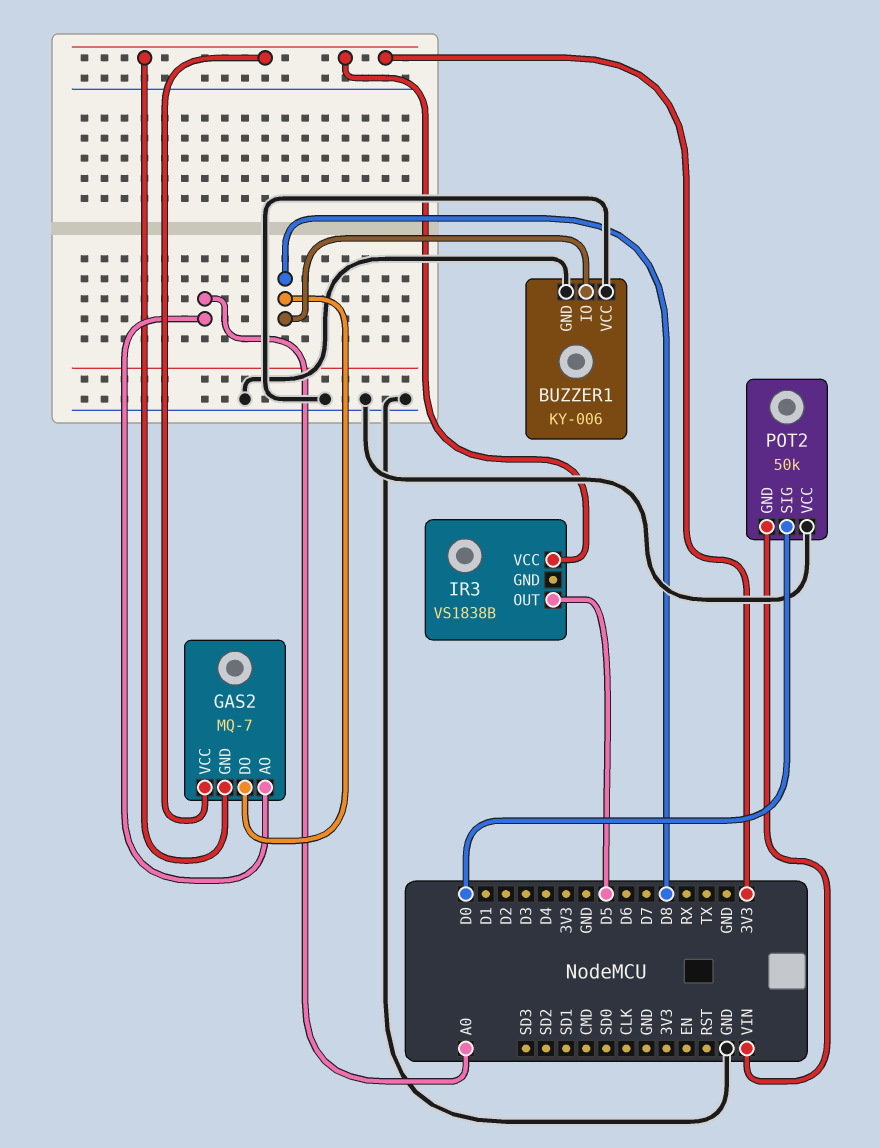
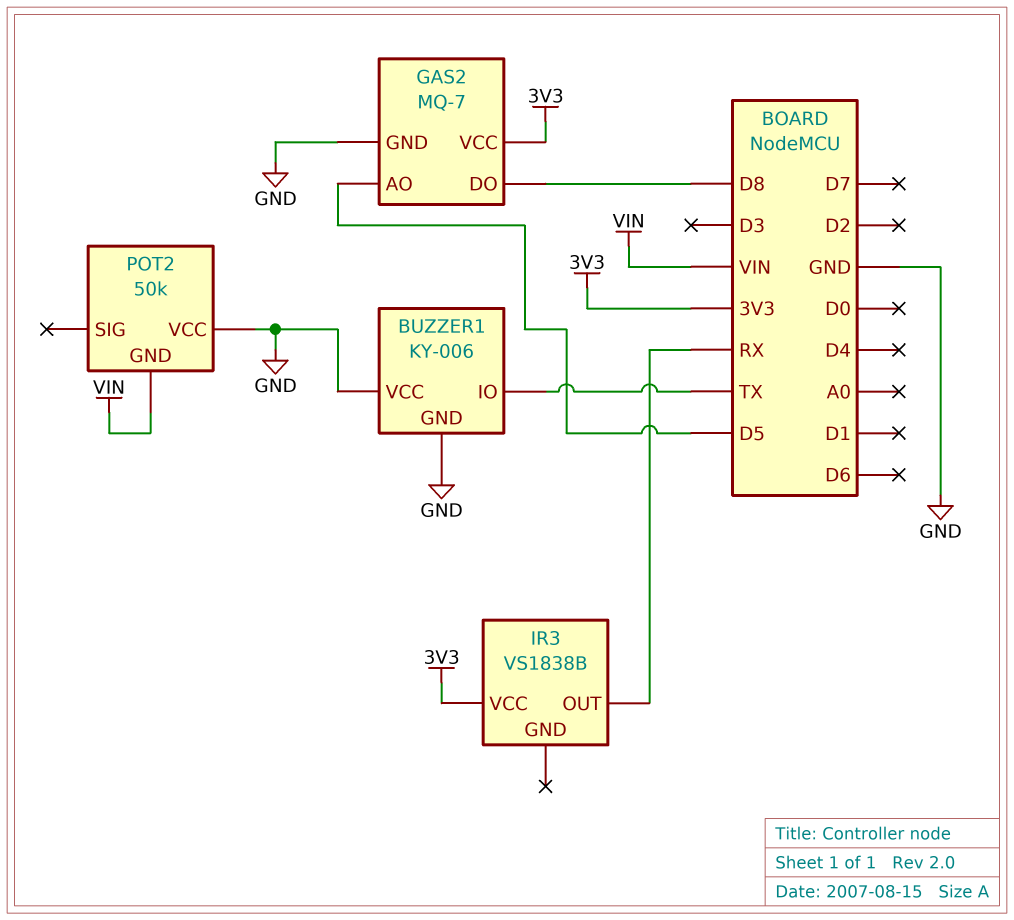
BUZZER1 pin IO: D8 -> TX
GAS2 pin AO: A0 -> D5
GAS2 pin GND: 3V3 -> GND
IR3 pin OUT: D5 -> RX
POT2 pin SIG: D0 -> none

